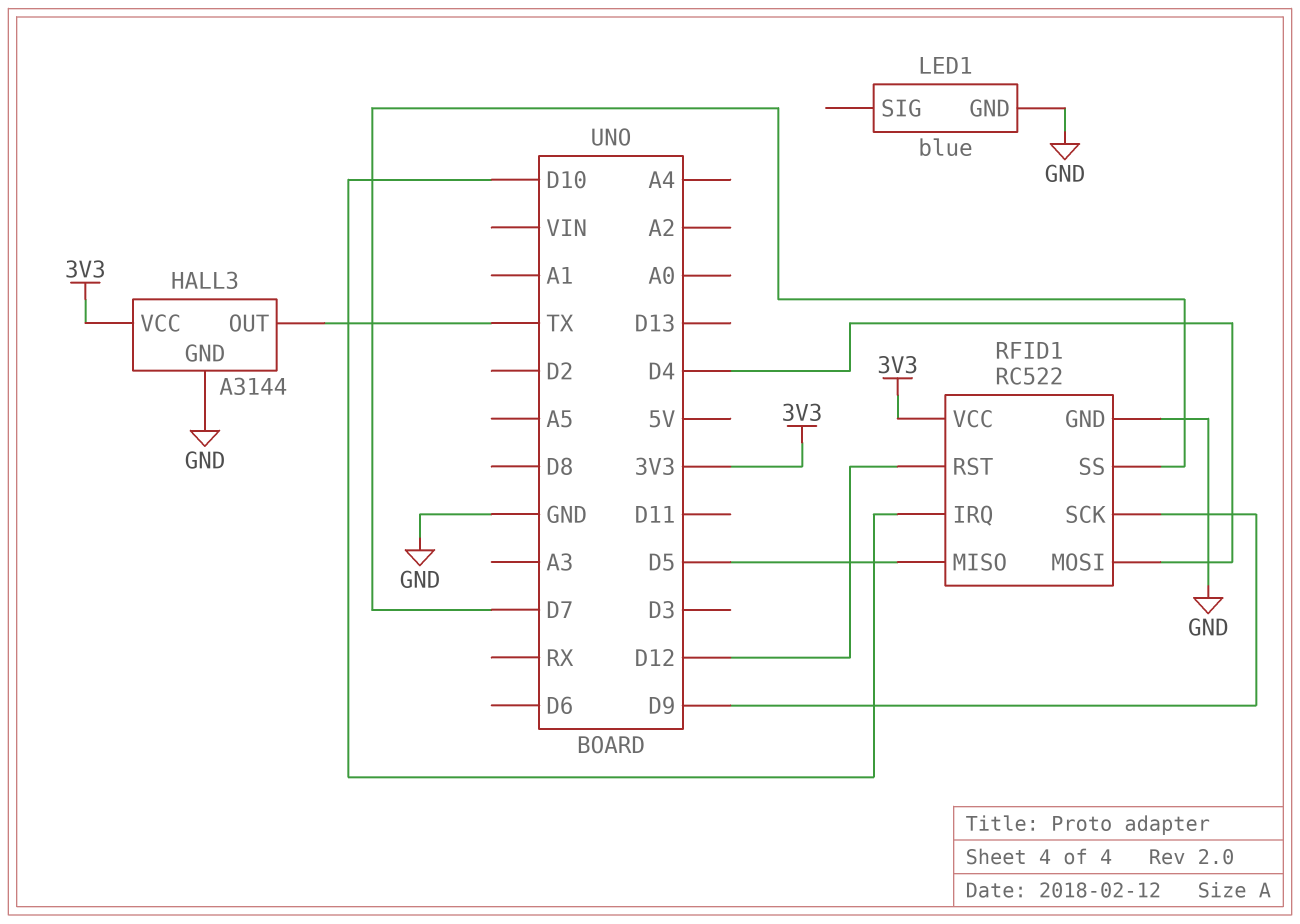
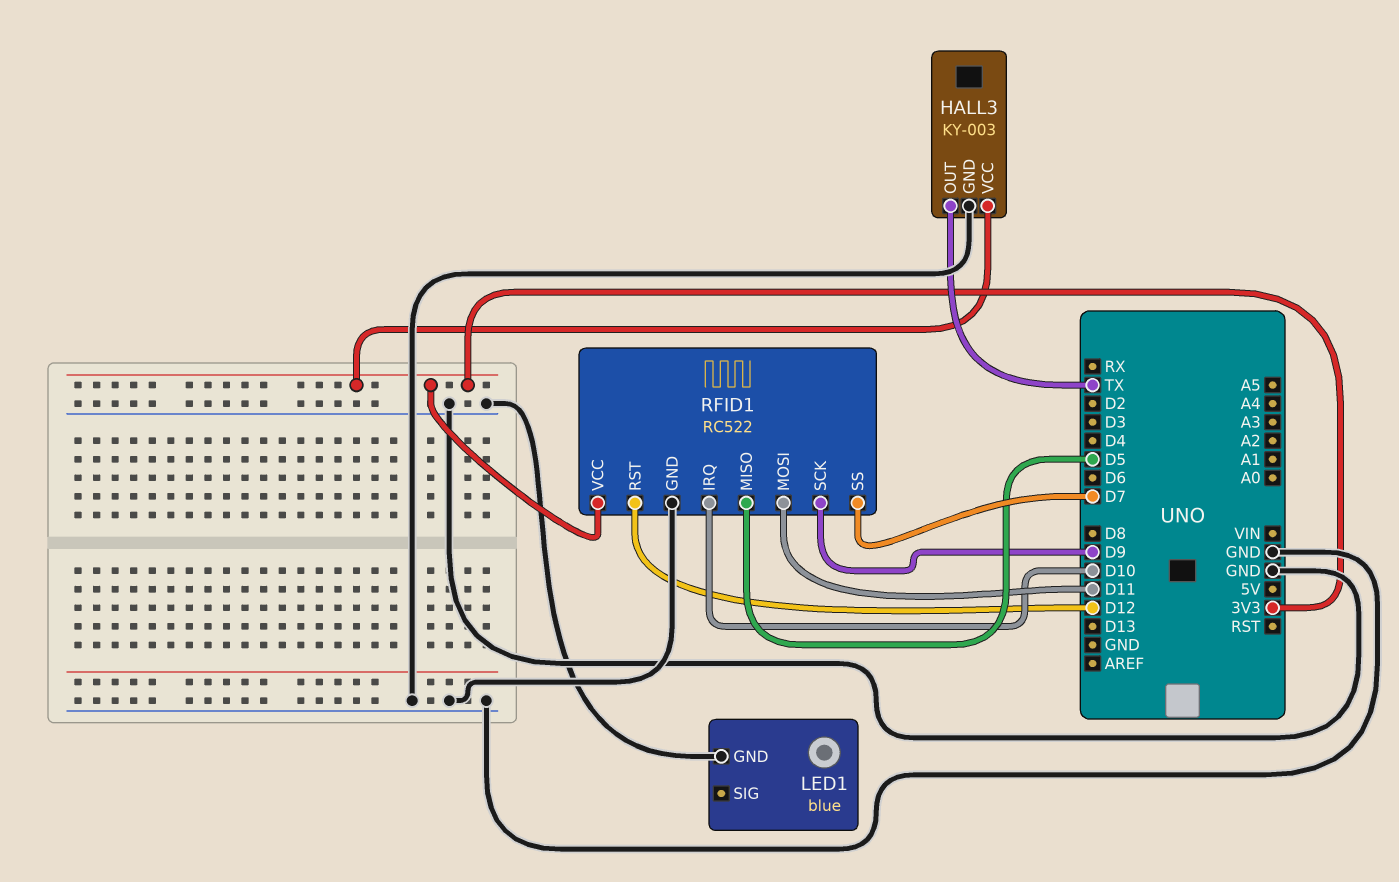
HALL3: A3144 -> KY-003
RFID1 pin MOSI: D4 -> D11

